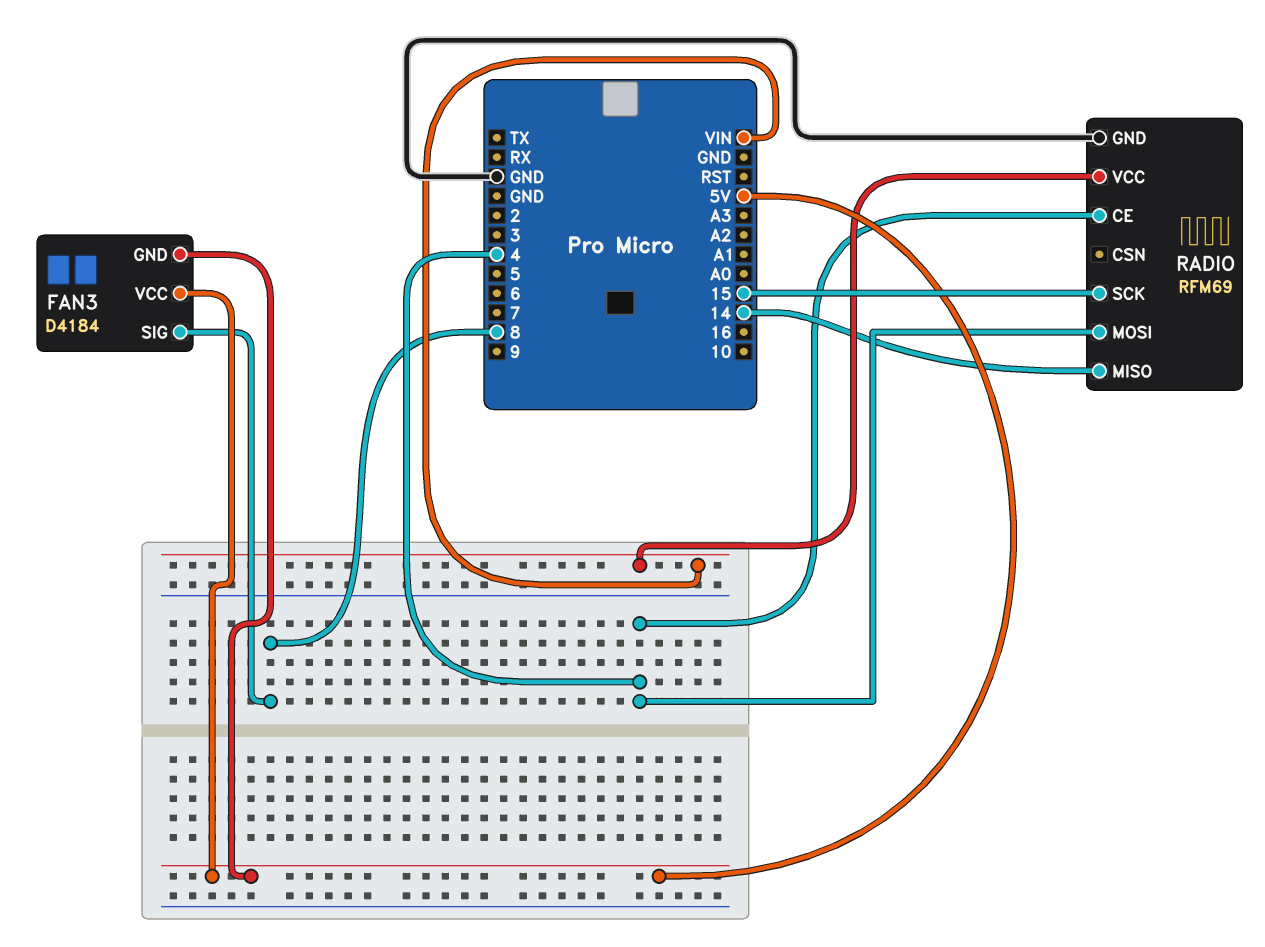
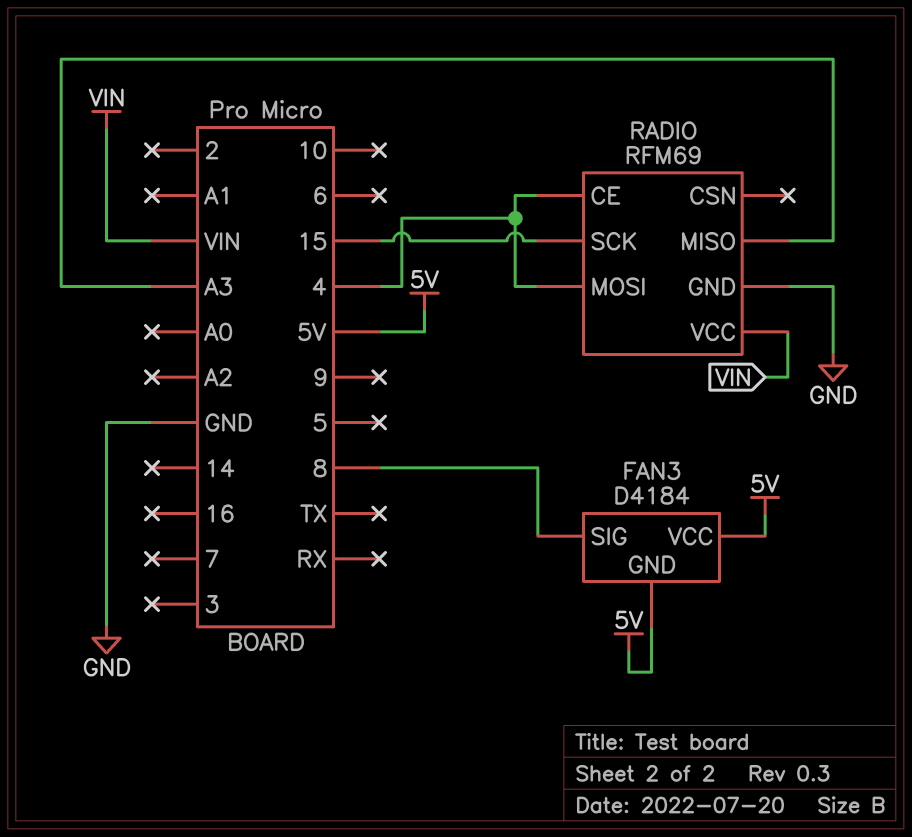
RADIO pin MISO: 14 -> A3

